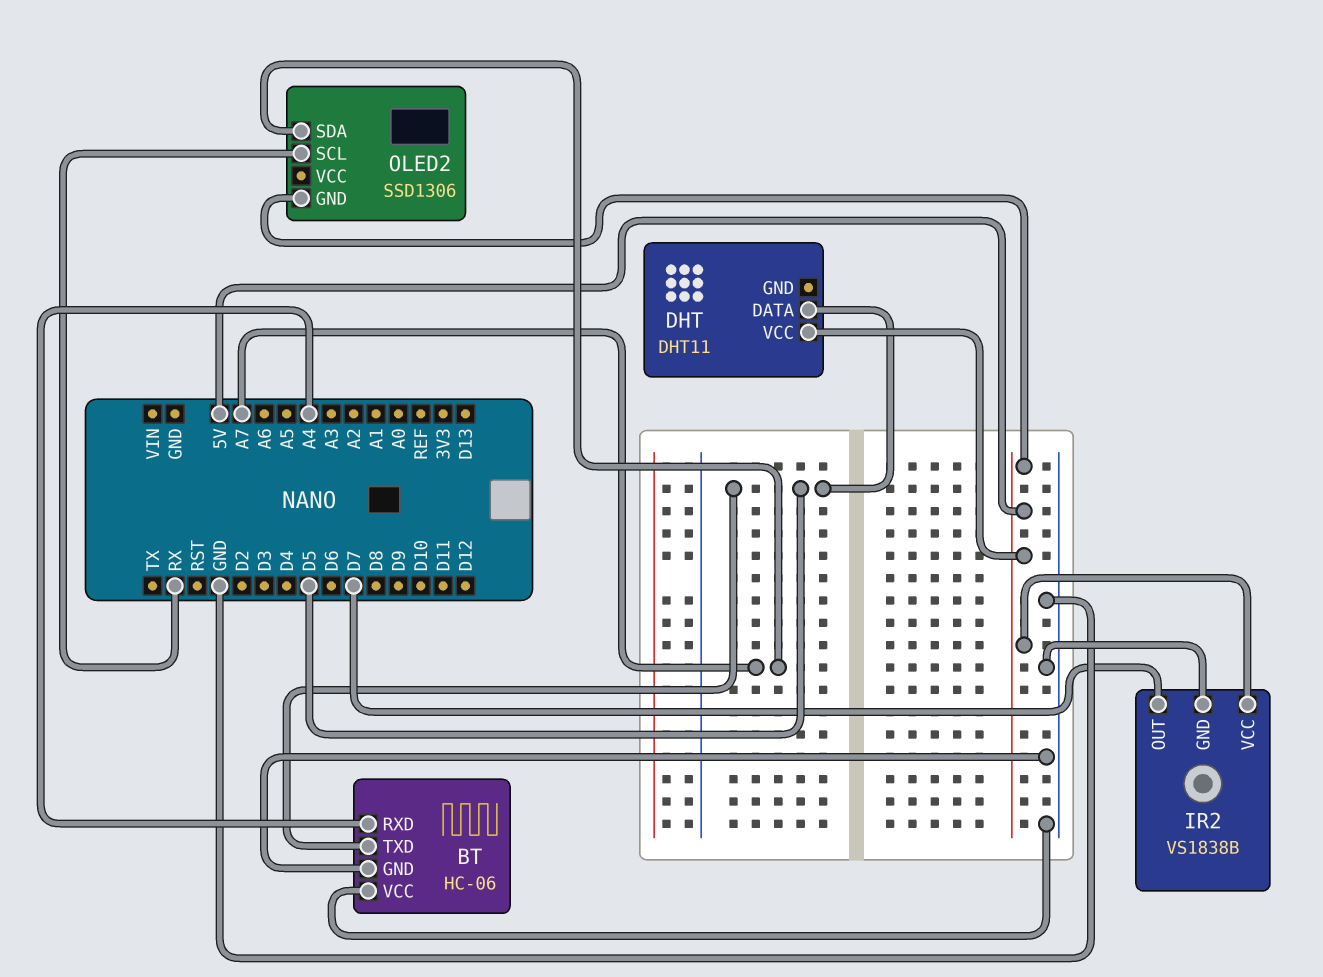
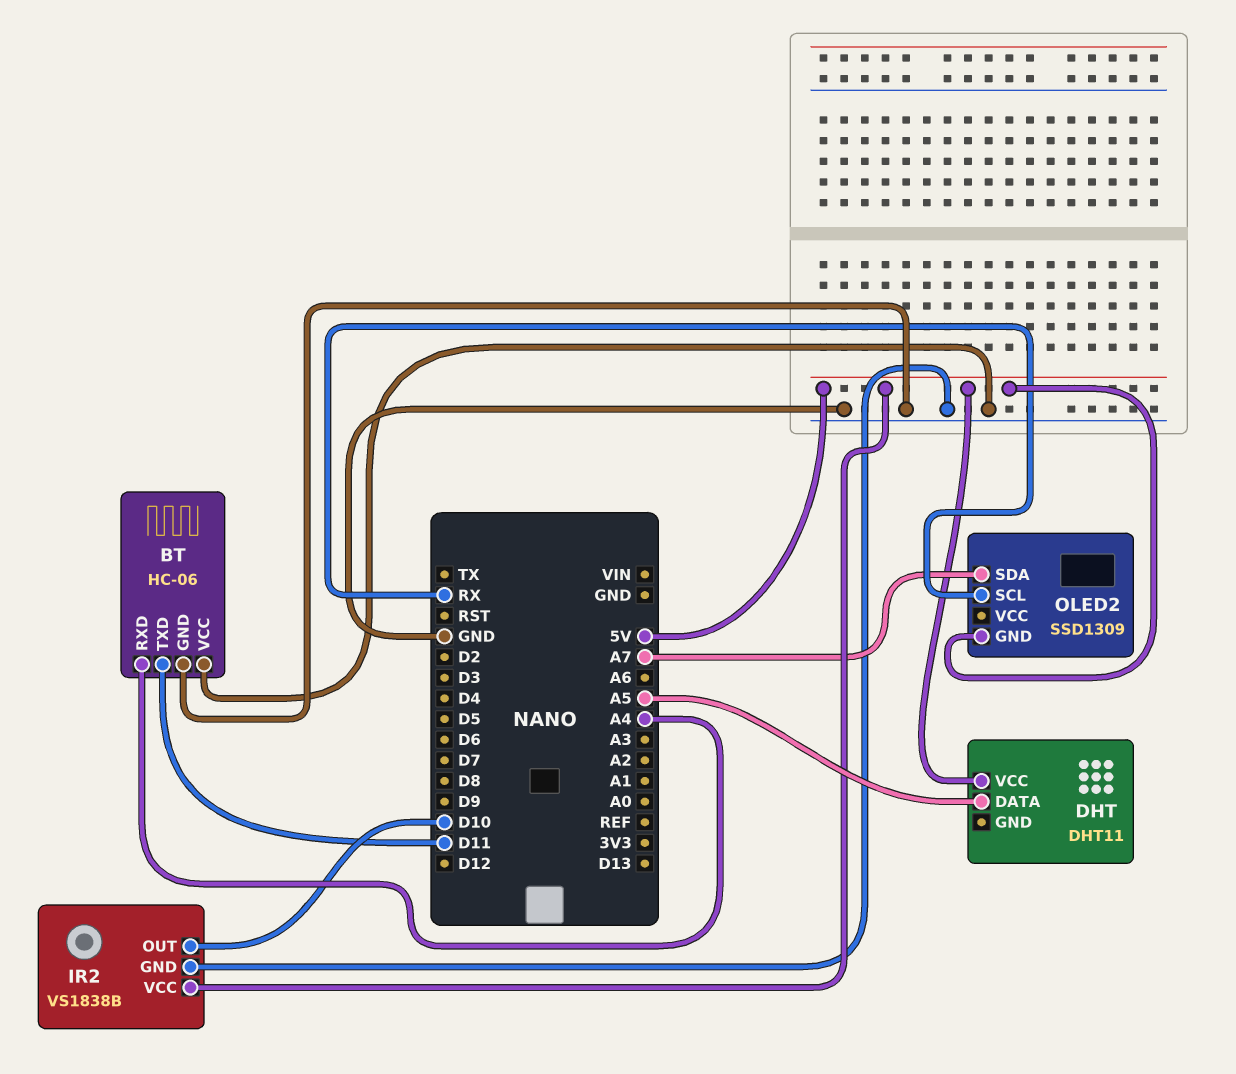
BT pin TXD: D5 -> D11
DHT pin DATA: D5 -> A5
IR2 pin OUT: D7 -> D10
OLED2: SSD1306 -> SSD1309

